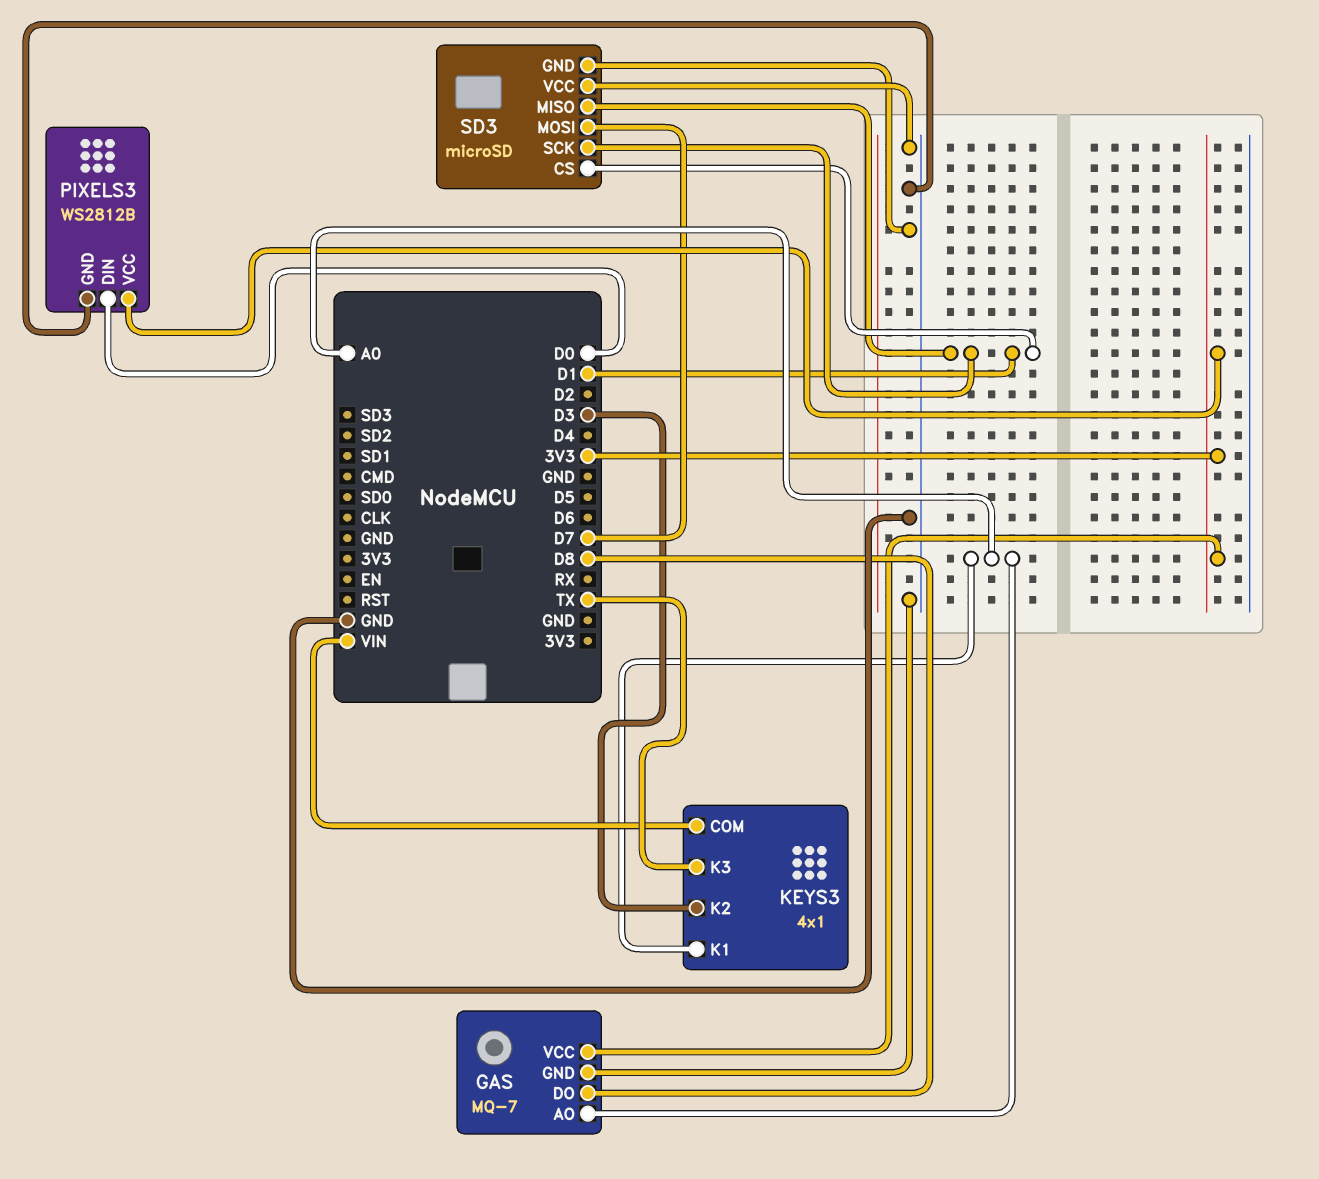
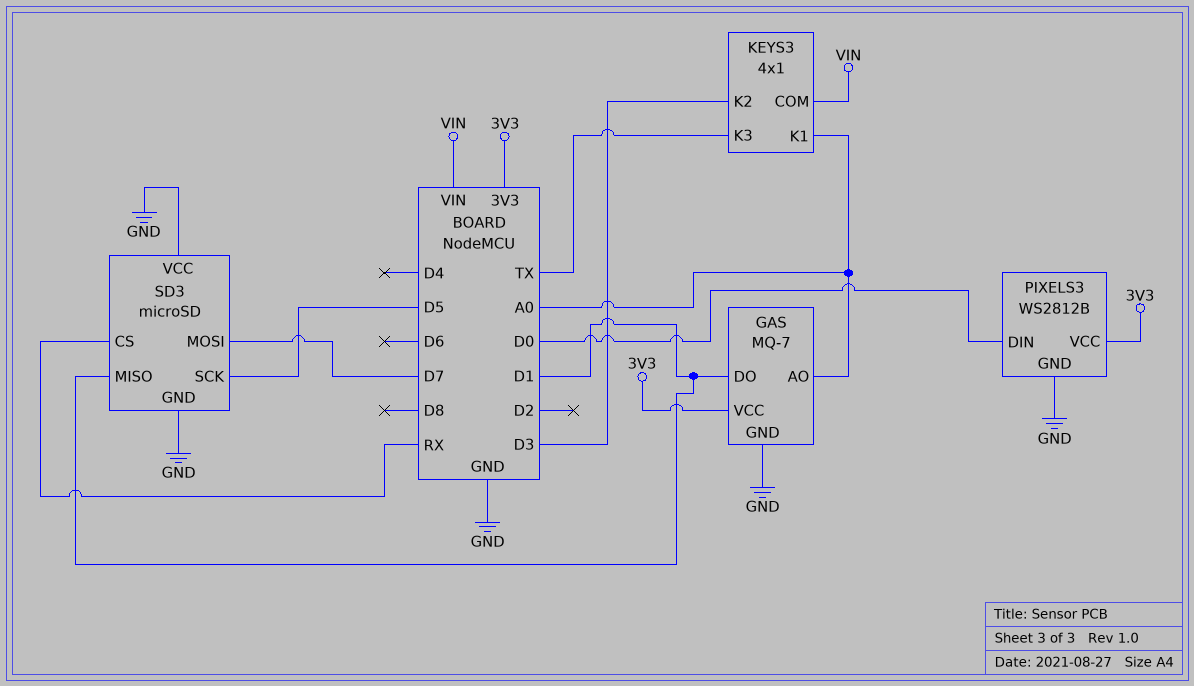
GAS pin DO: D8 -> D1
SD3 pin CS: D1 -> RX
SD3 pin SCK: D1 -> D5

